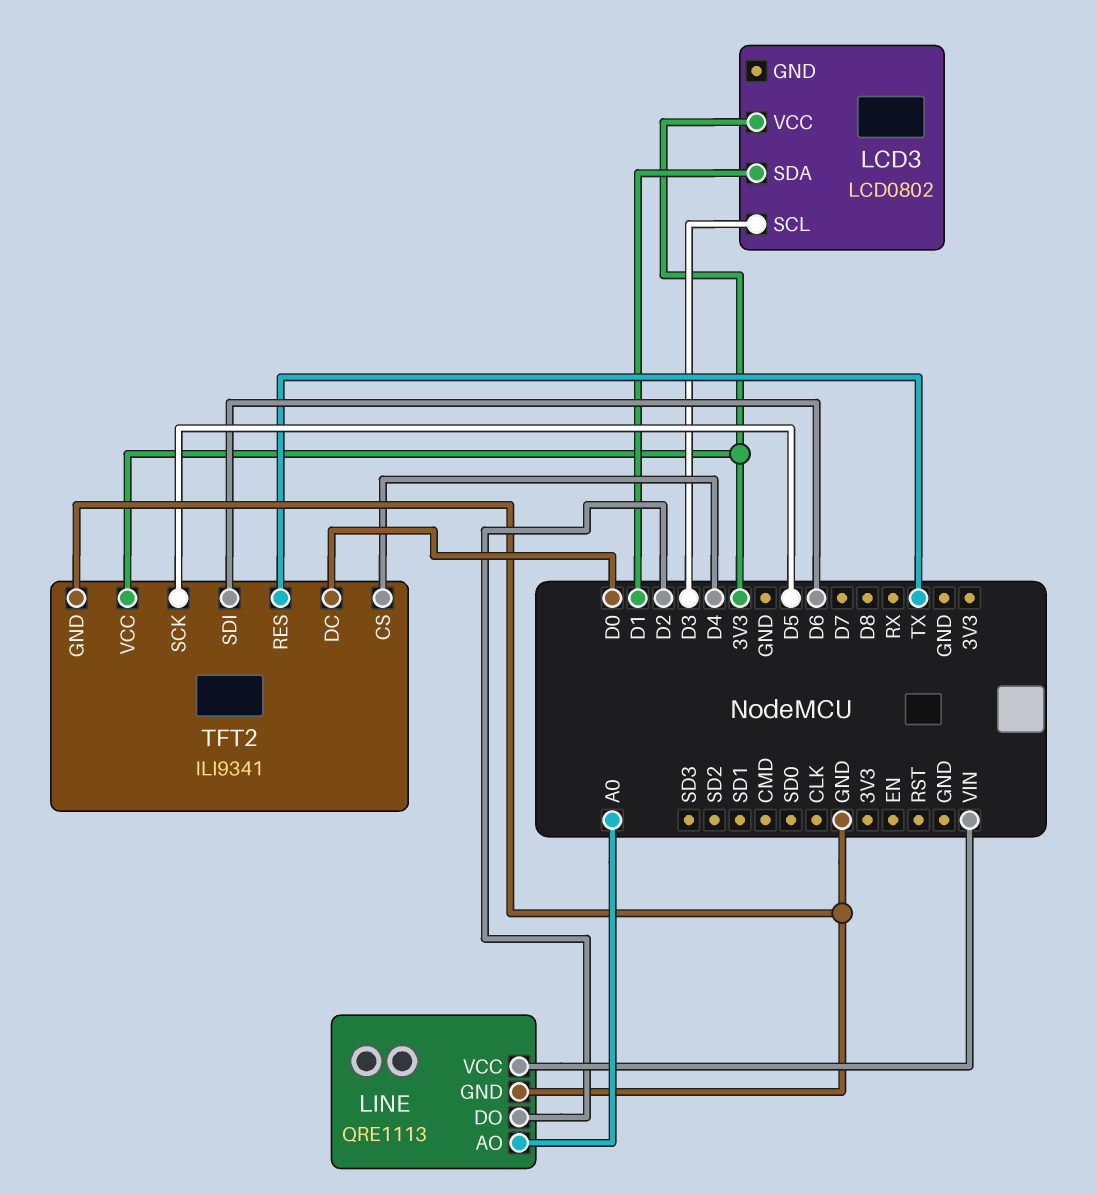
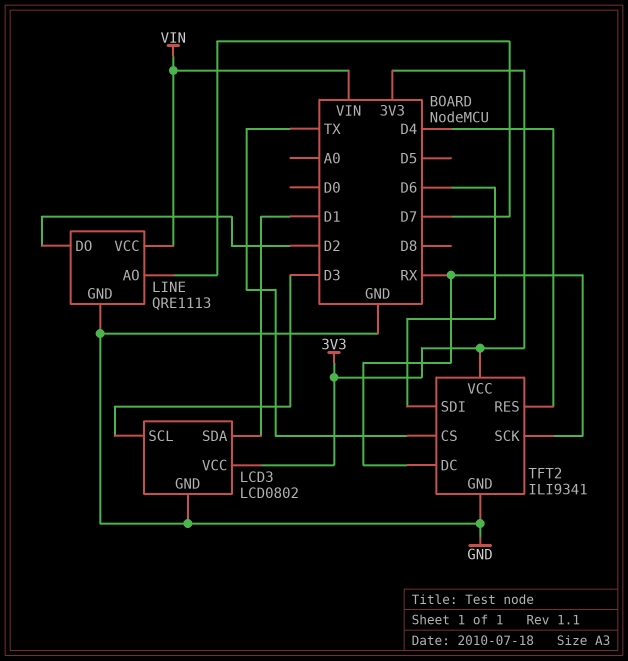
LCD3 pin GND: none -> GND
LINE pin AO: A0 -> D7
TFT2 pin CS: D4 -> TX
TFT2 pin DC: D0 -> RX
TFT2 pin RES: TX -> D4
TFT2 pin SCK: D5 -> RX

